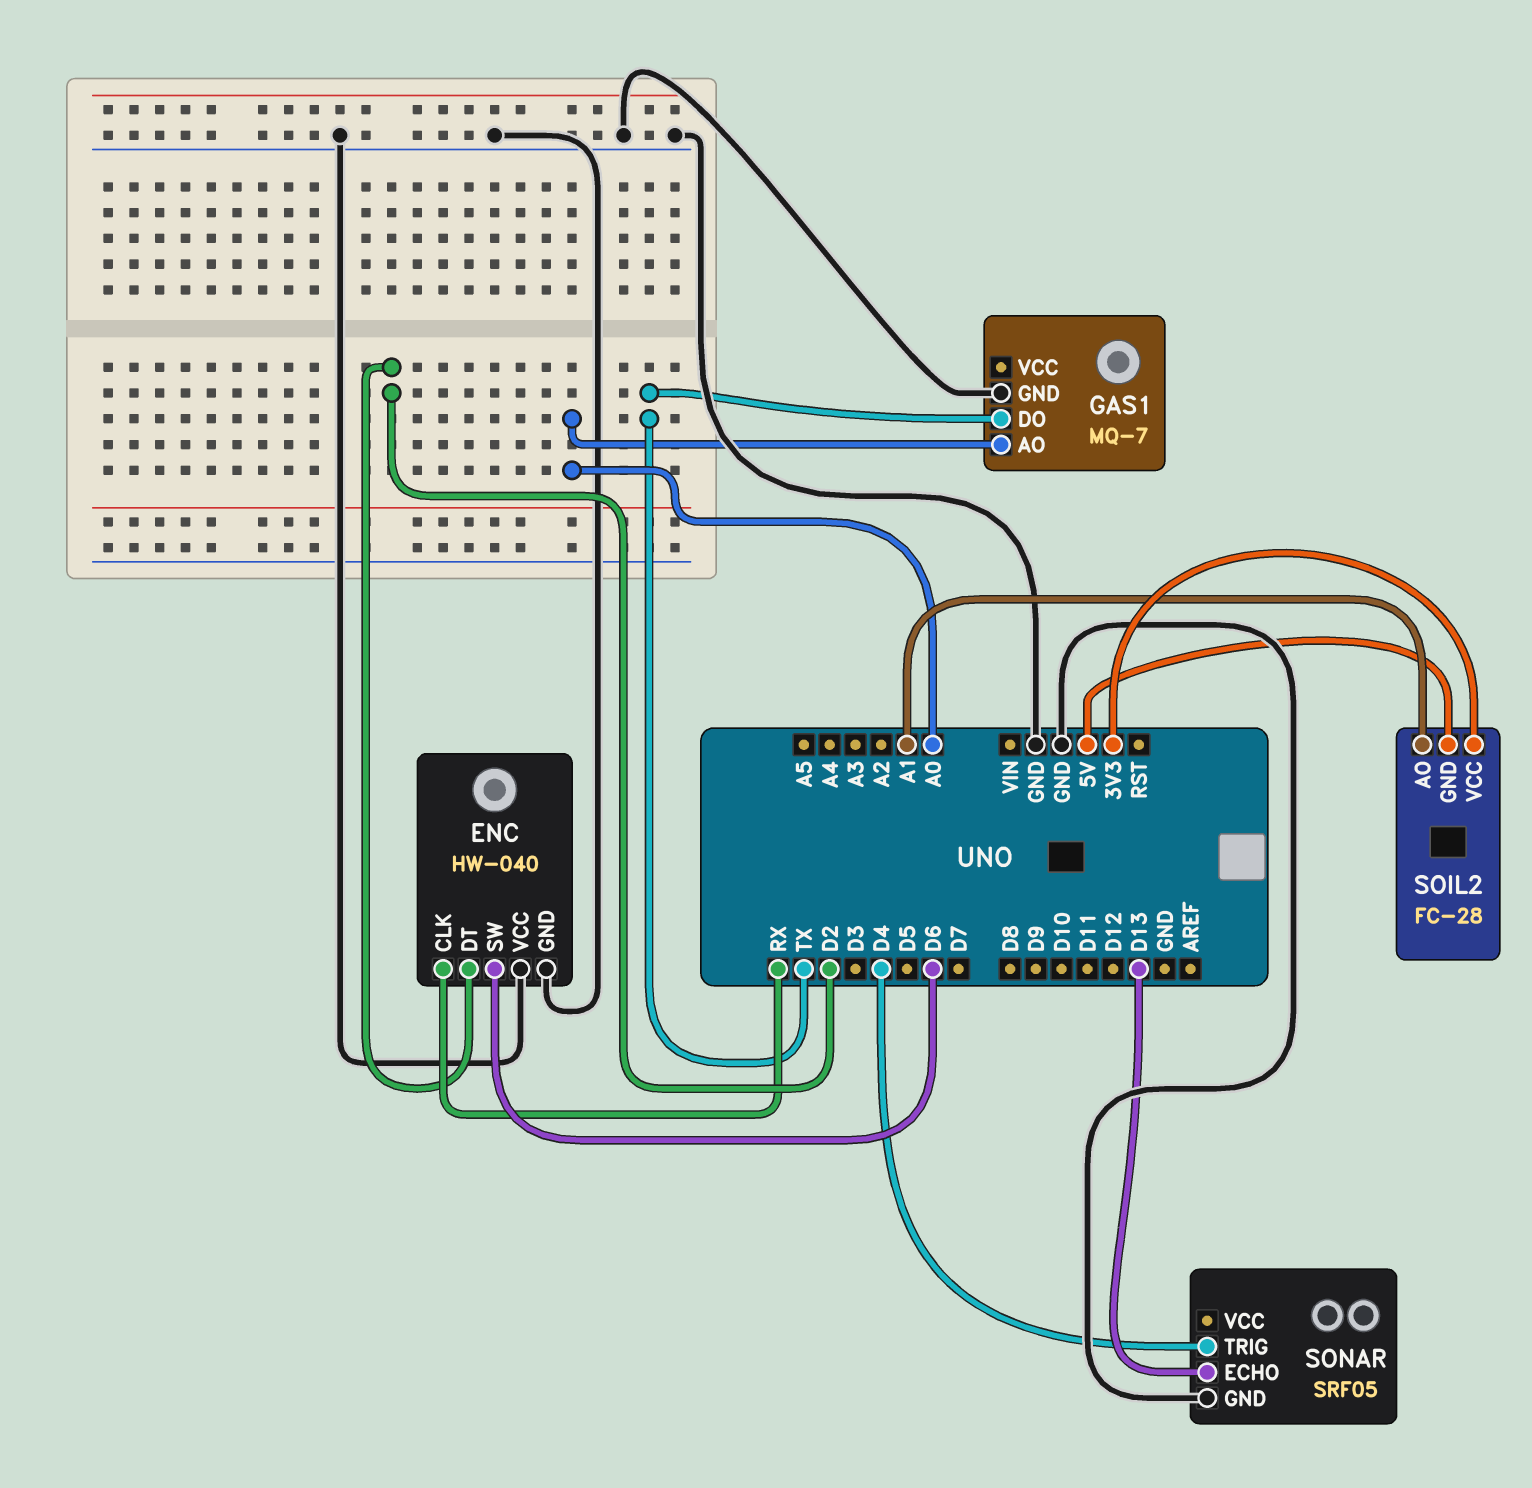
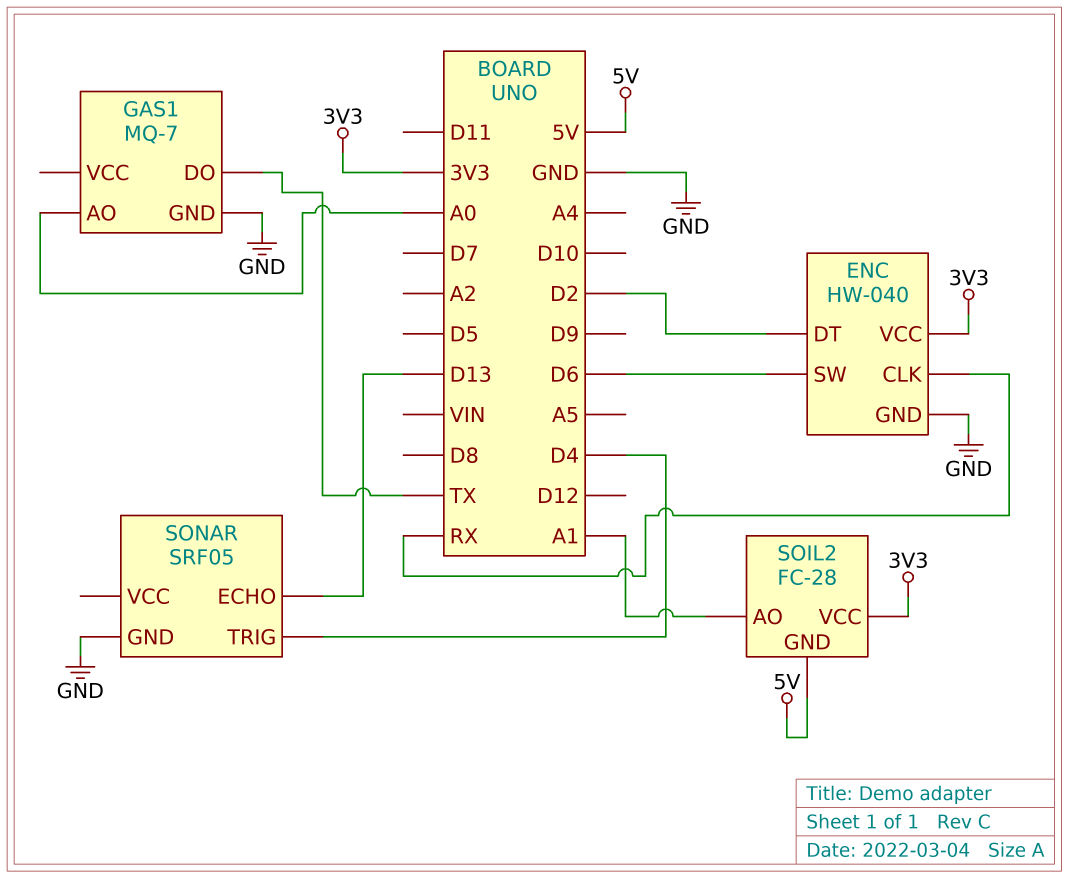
ENC pin VCC: GND -> 3V3

